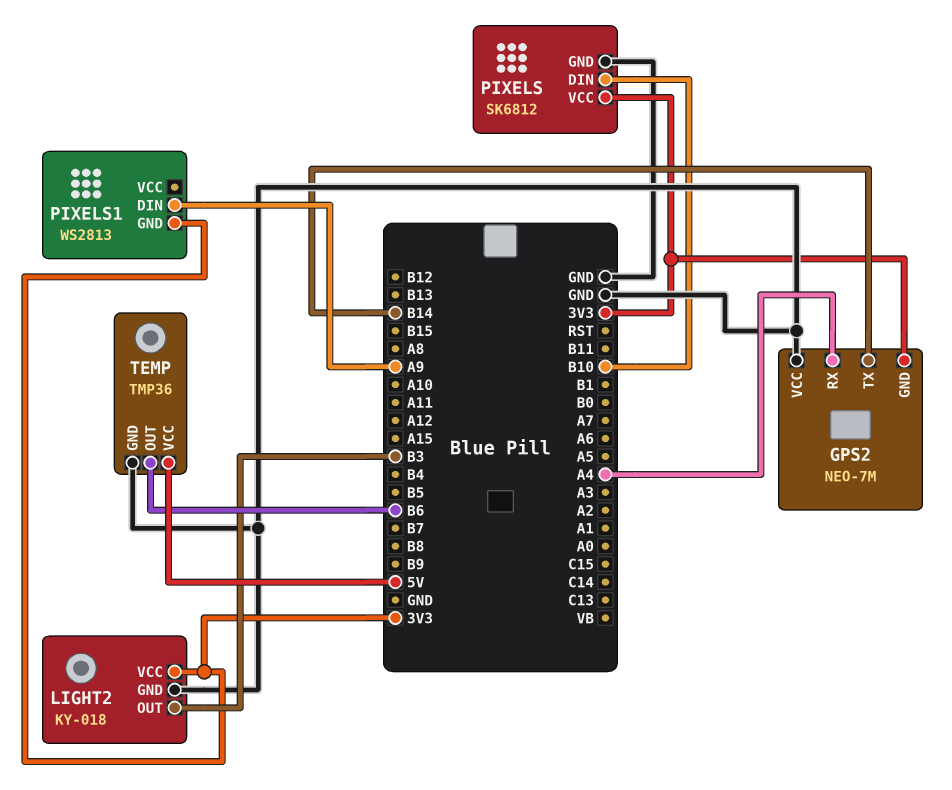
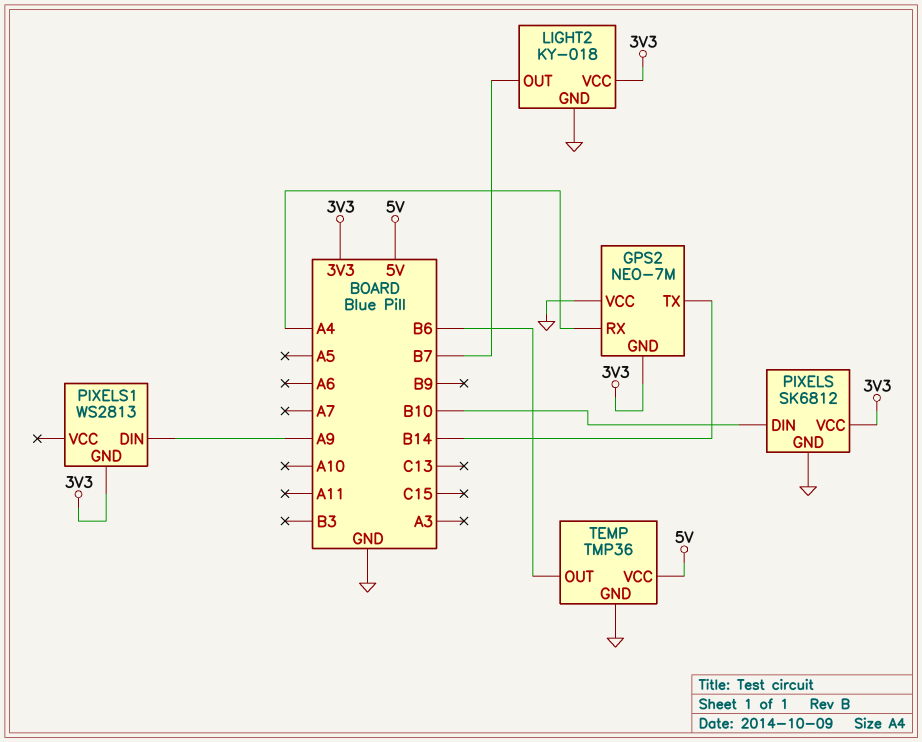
LIGHT2 pin OUT: B3 -> B7

